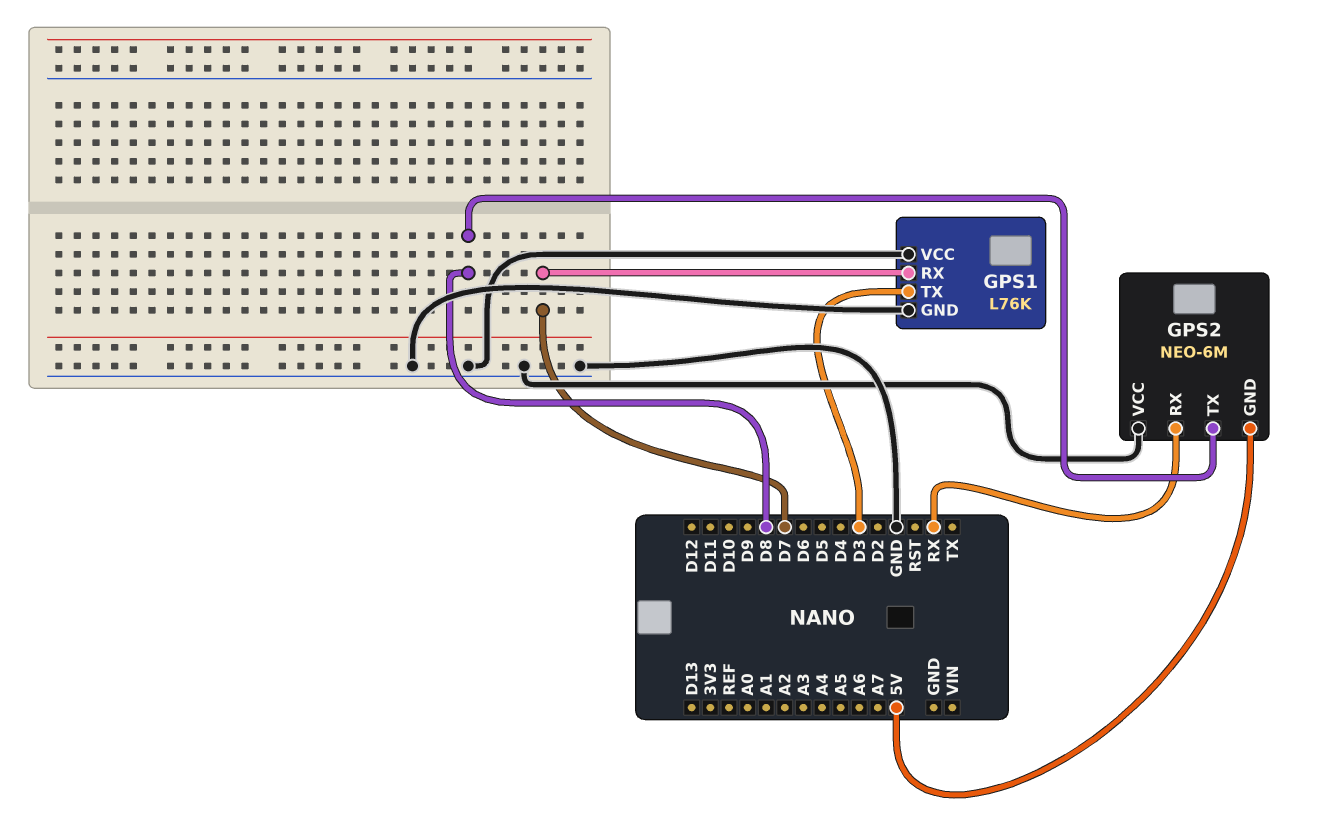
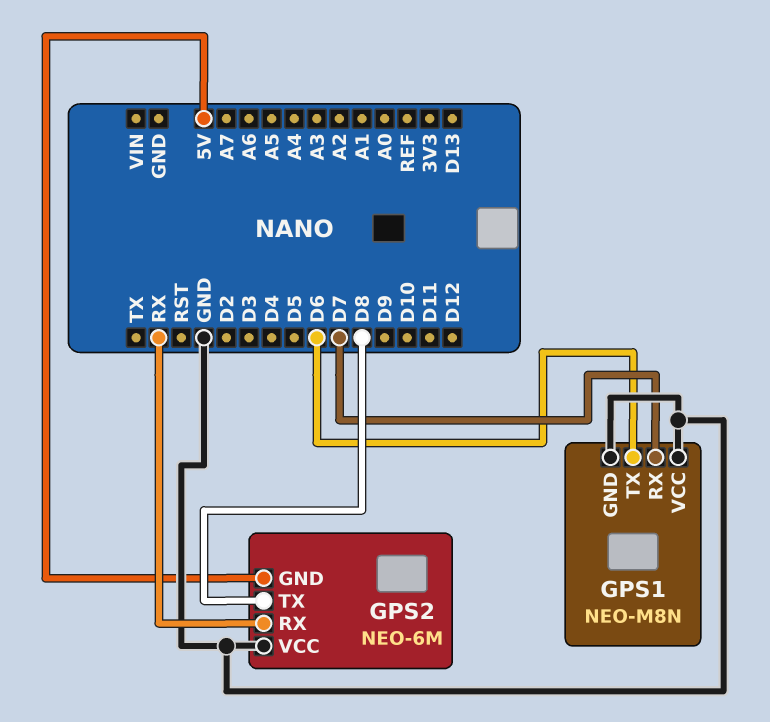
GPS1: L76K -> NEO-M8N
GPS1 pin TX: D3 -> D6

